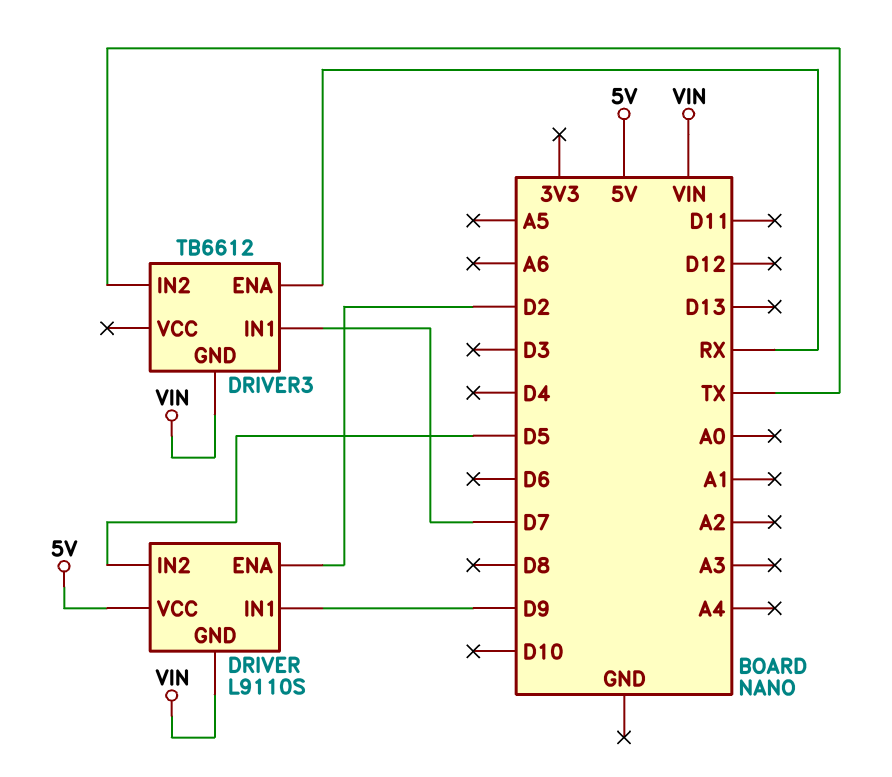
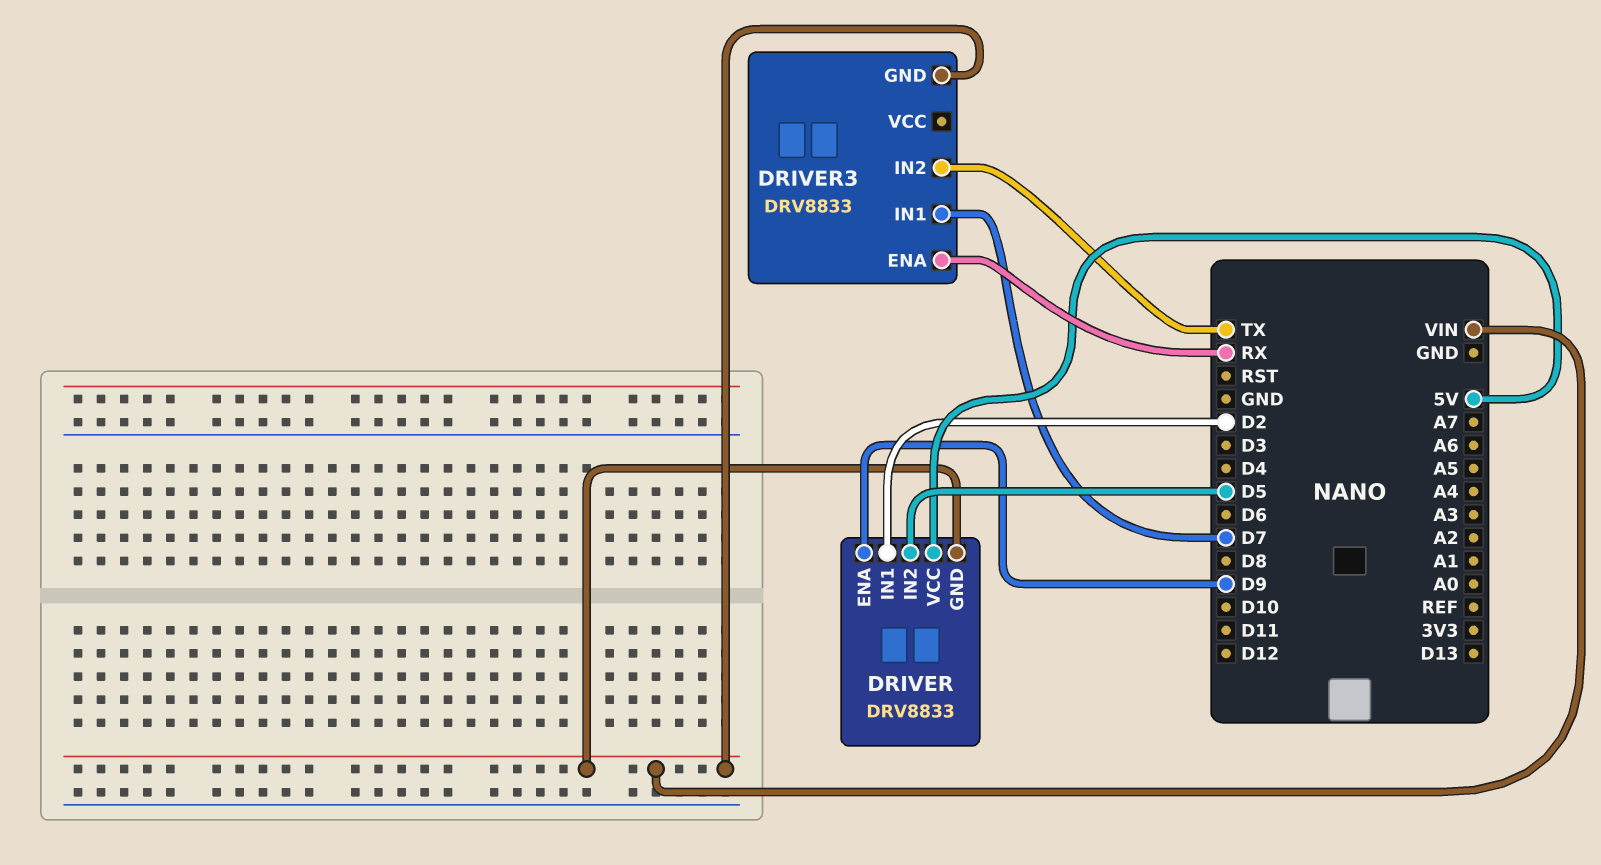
DRIVER: L9110S -> DRV8833
DRIVER pin ENA: D2 -> D9
DRIVER pin IN1: D9 -> D2
DRIVER3: TB6612 -> DRV8833

